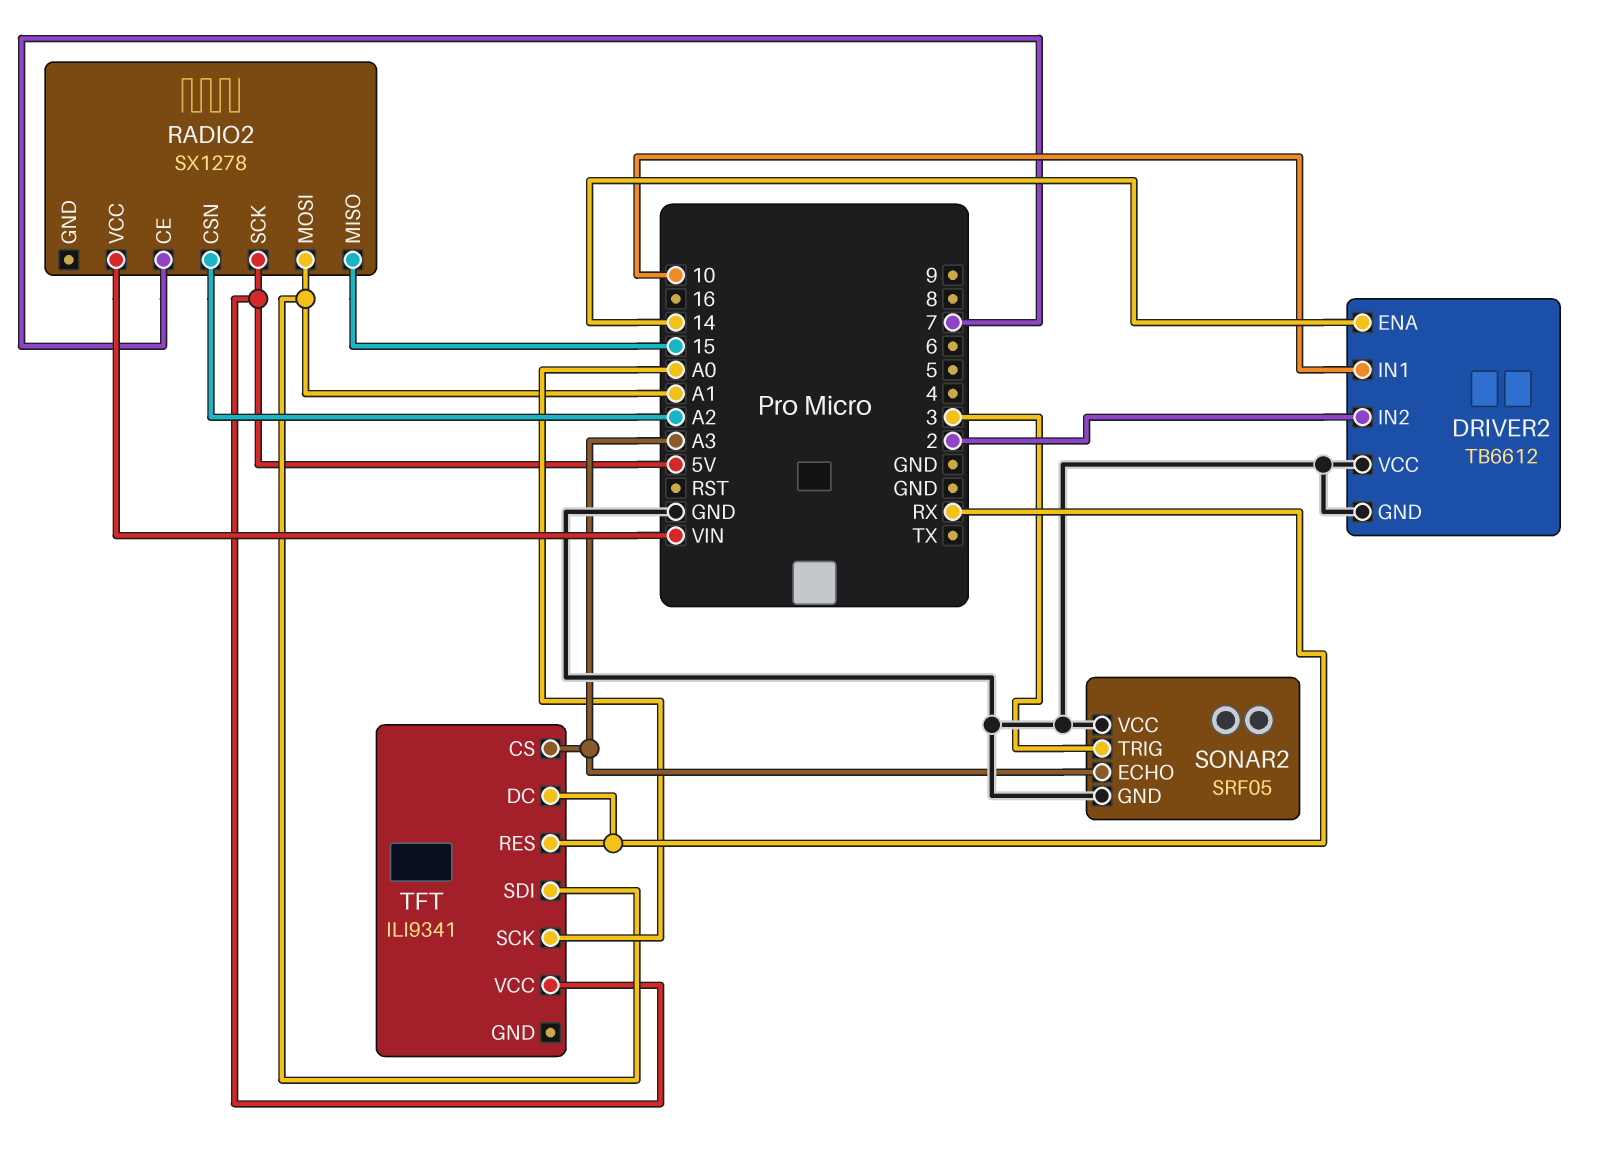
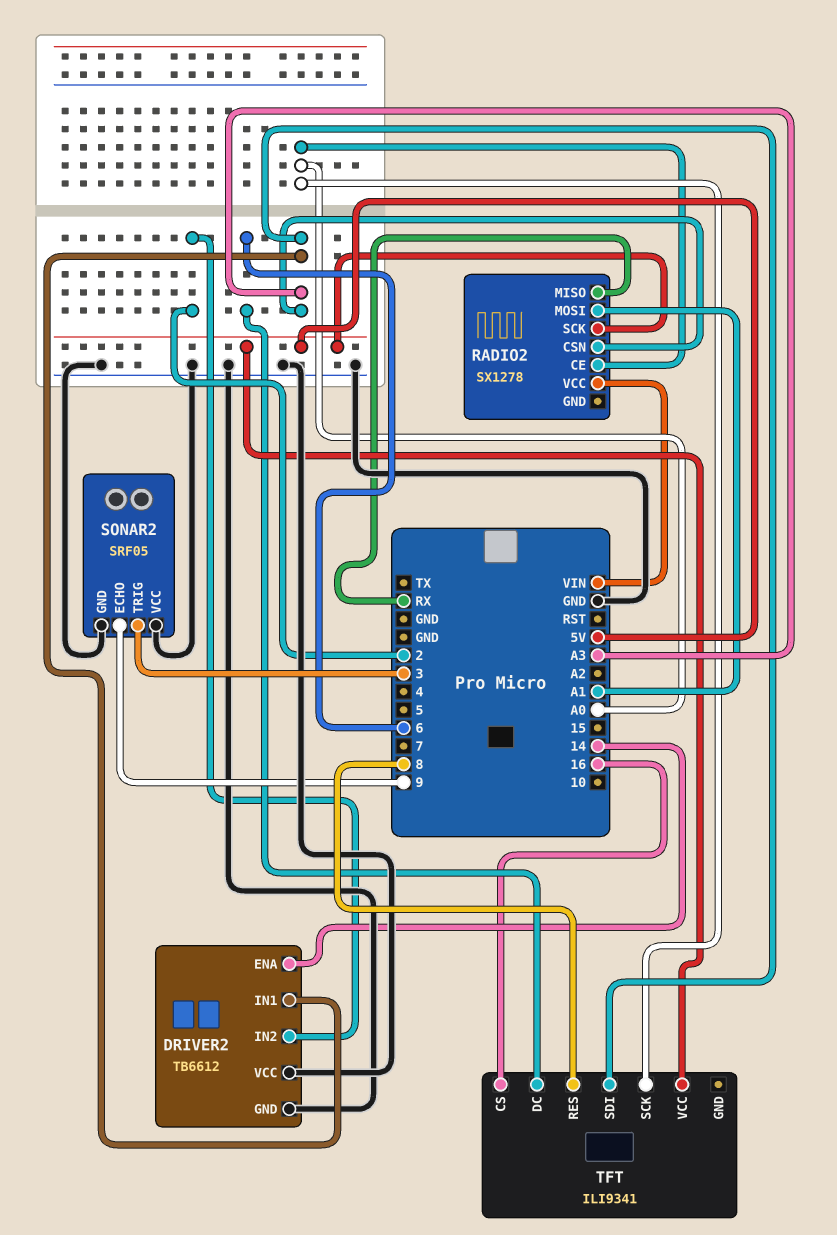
DRIVER2 pin IN1: 10 -> A3
RADIO2 pin CE: 7 -> A0
RADIO2 pin CSN: A2 -> A3
RADIO2 pin MISO: 15 -> RX
SONAR2 pin ECHO: A3 -> 9
TFT pin CS: A3 -> 16
TFT pin DC: RX -> 6
TFT pin RES: RX -> 8
TFT pin SDI: A1 -> A3

